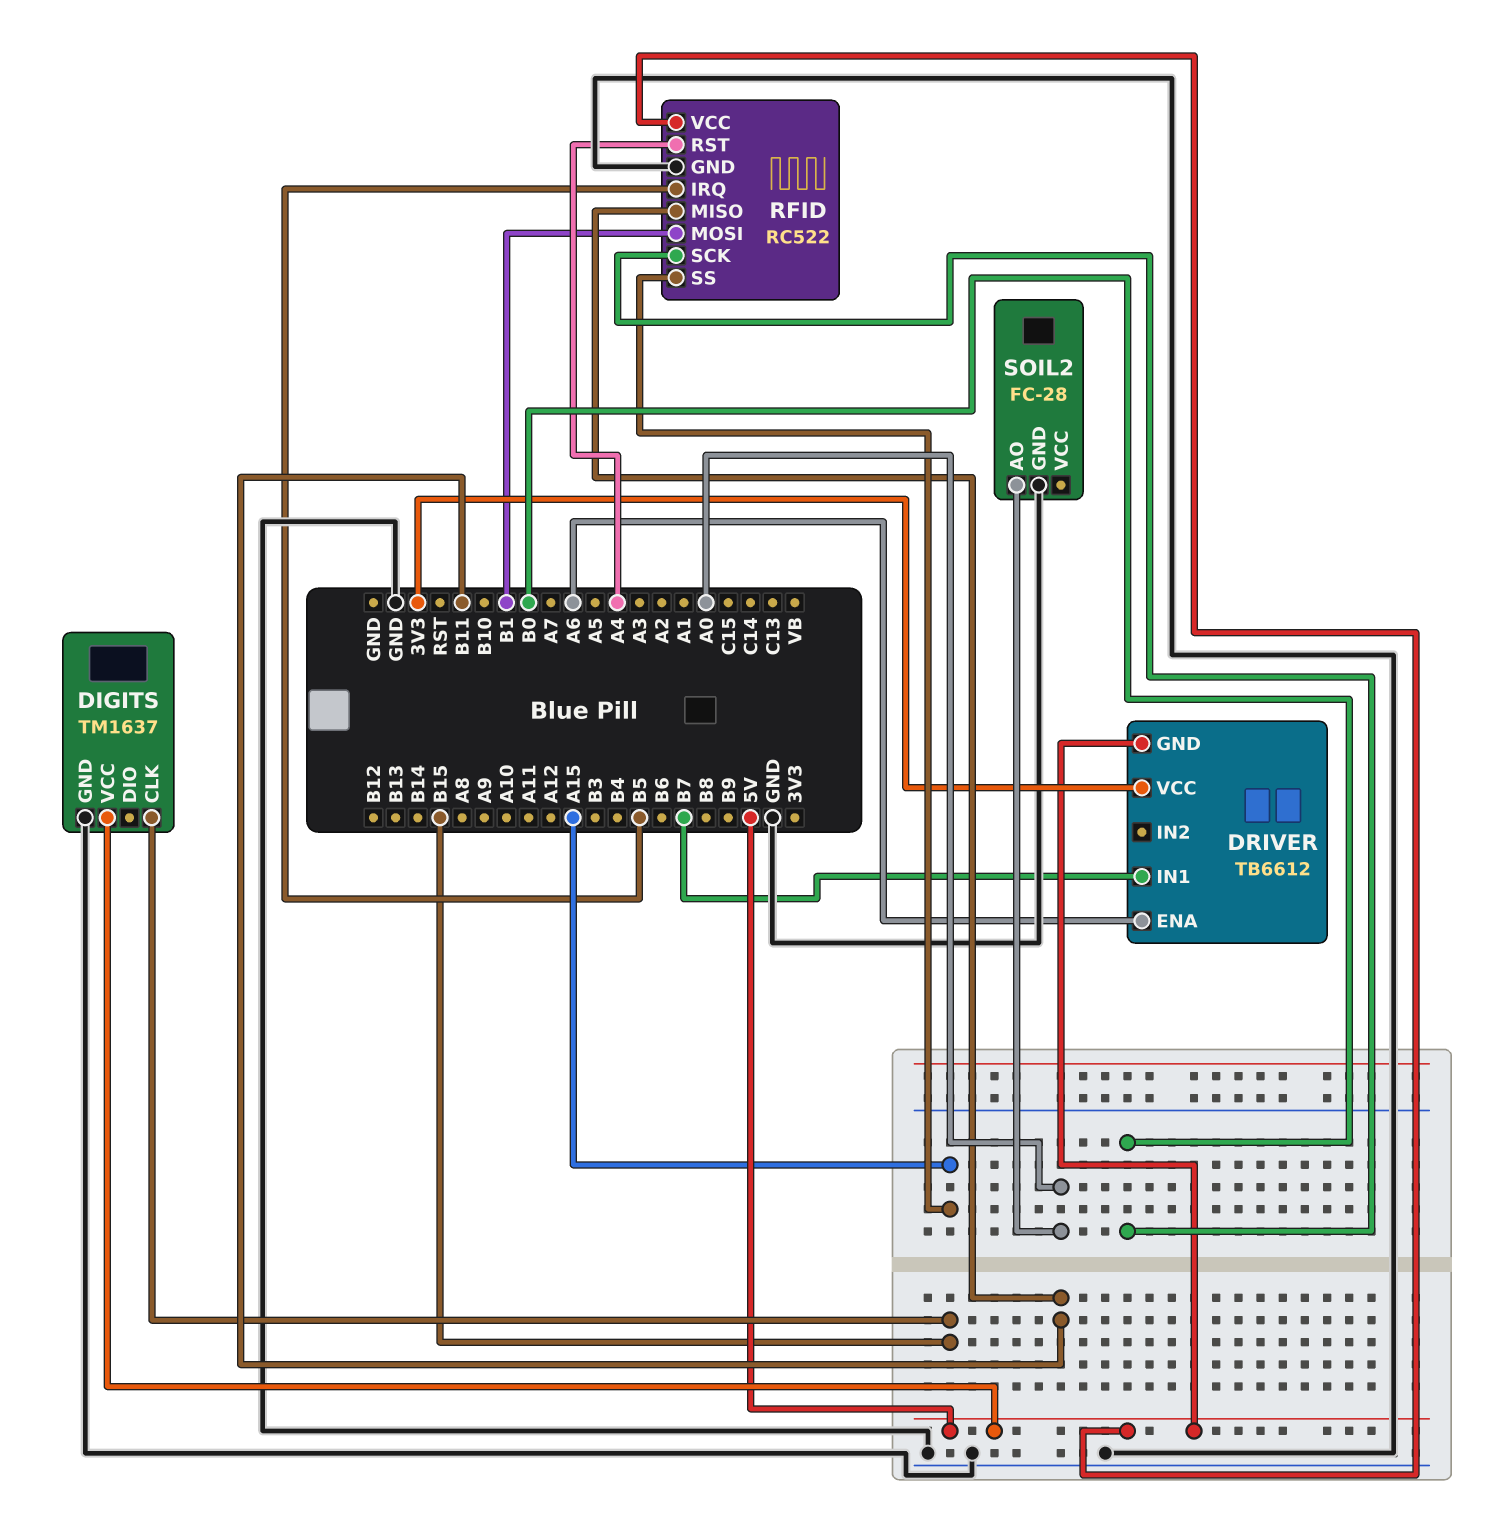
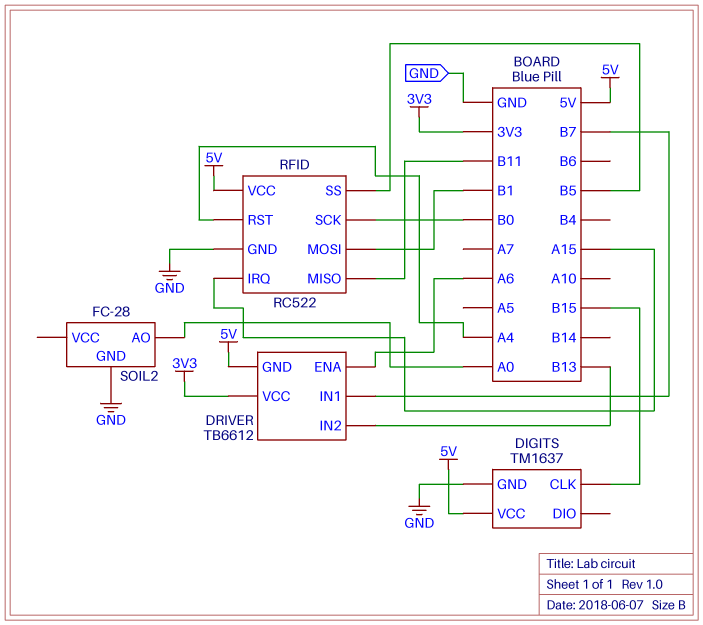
DRIVER pin IN2: none -> B13
RFID pin IRQ: B5 -> A15
RFID pin SS: A15 -> B5

